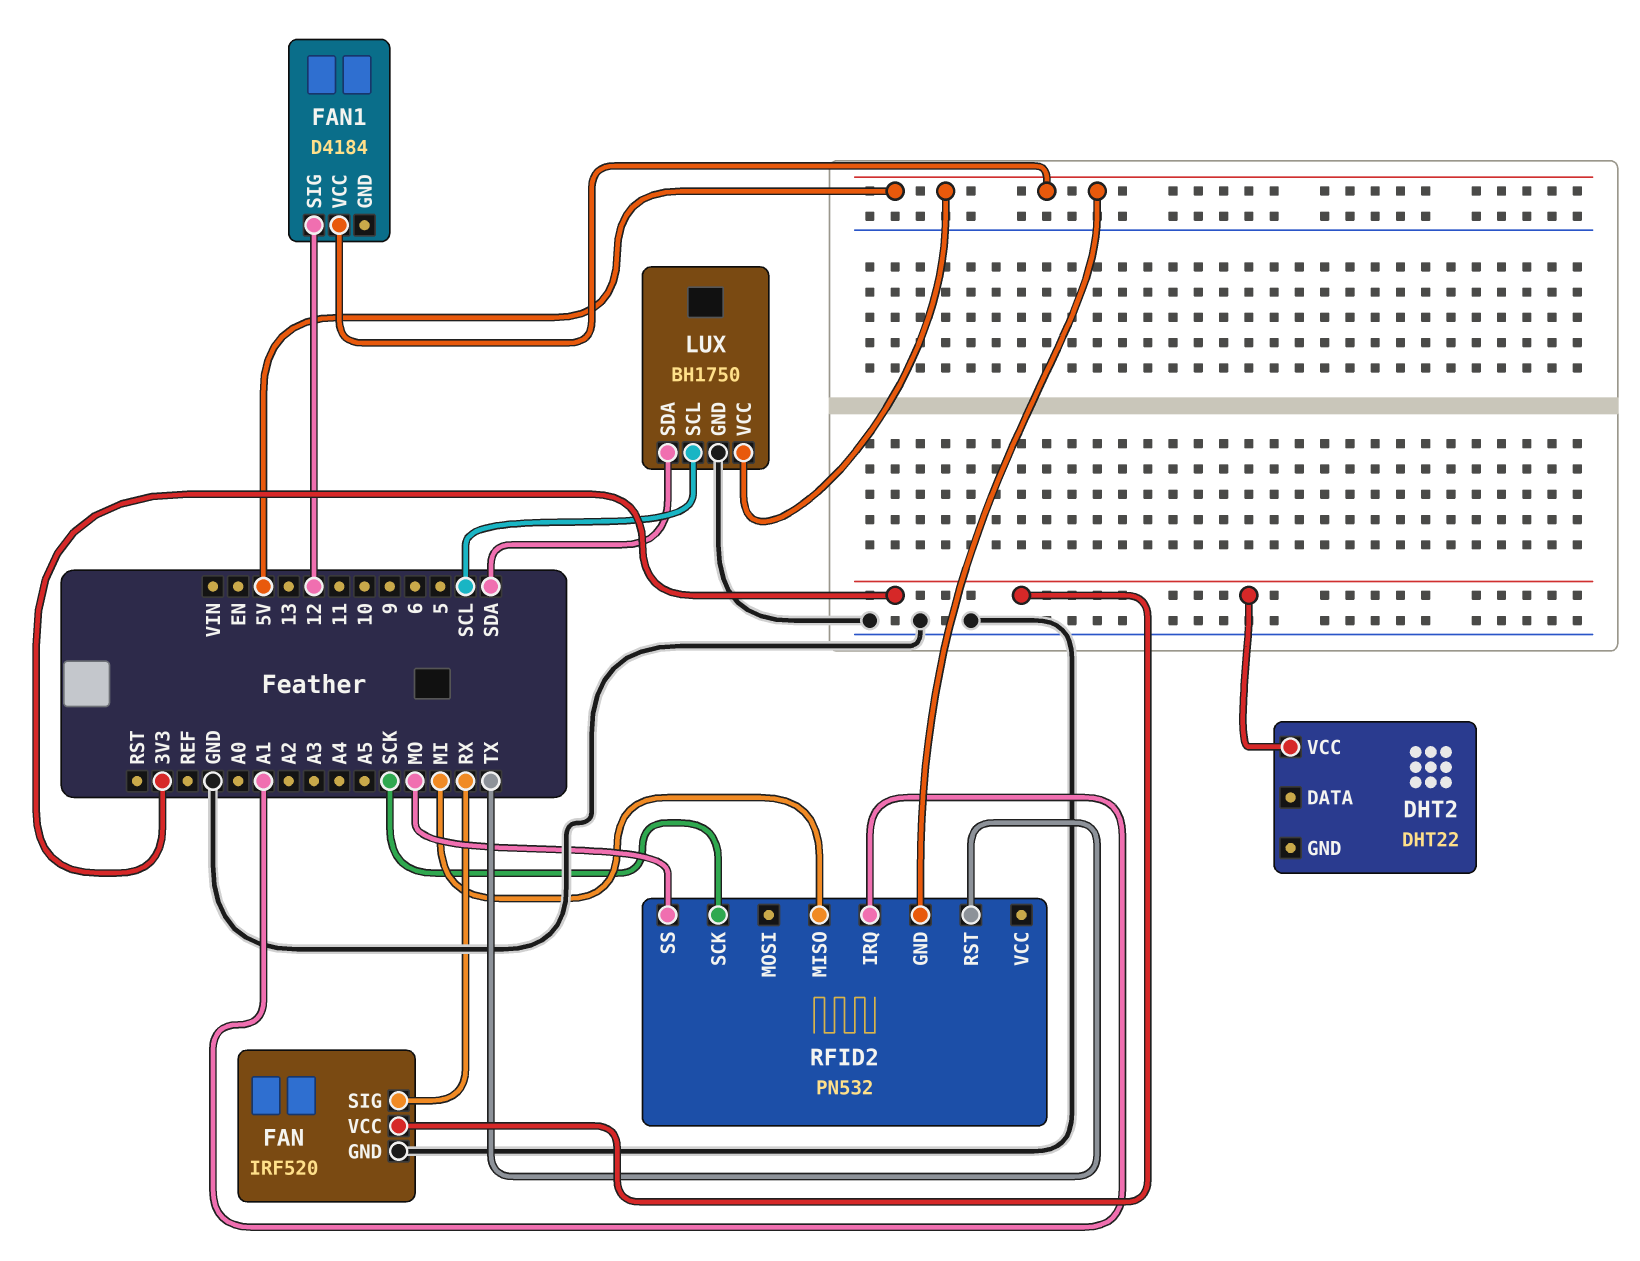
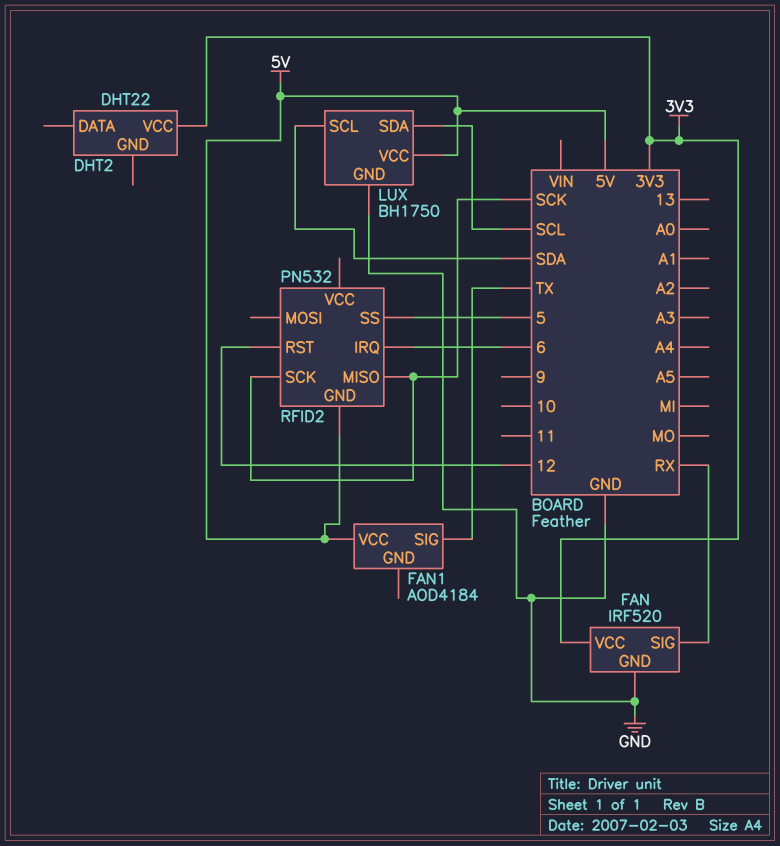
FAN1: D4184 -> AOD4184
FAN1 pin SIG: 12 -> TX
LUX pin SCL: SCL -> SDA
LUX pin SDA: SDA -> SCL
RFID2 pin IRQ: A1 -> 6
RFID2 pin MISO: MI -> SCK
RFID2 pin RST: TX -> 12
RFID2 pin SS: MO -> 5

